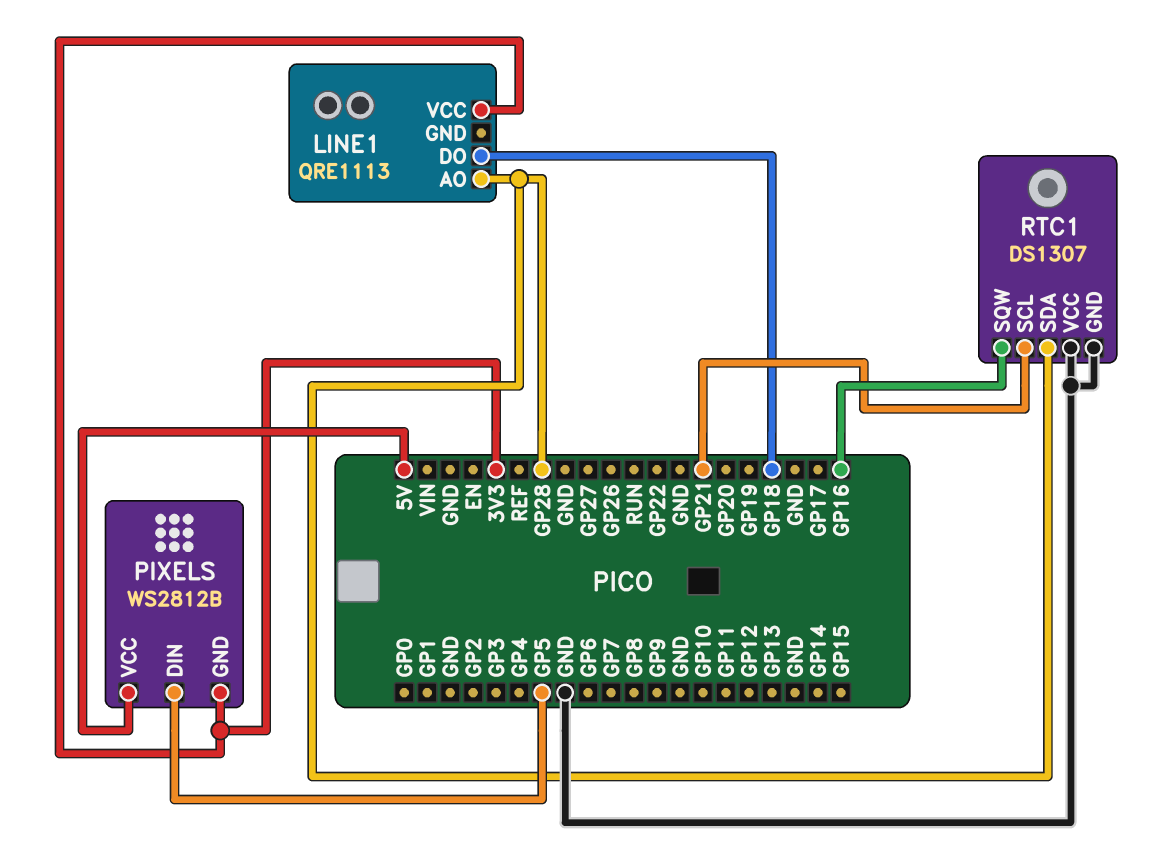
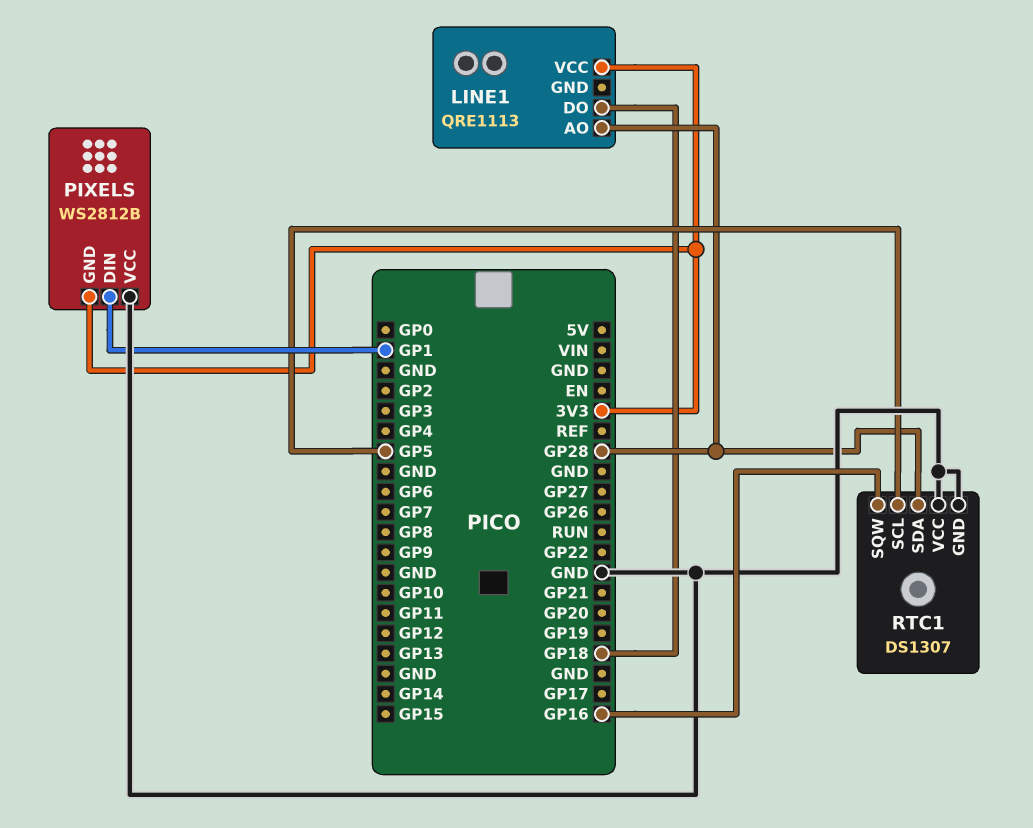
PIXELS pin DIN: GP5 -> GP1
PIXELS pin VCC: 5V -> GND
RTC1 pin SCL: GP21 -> GP5

